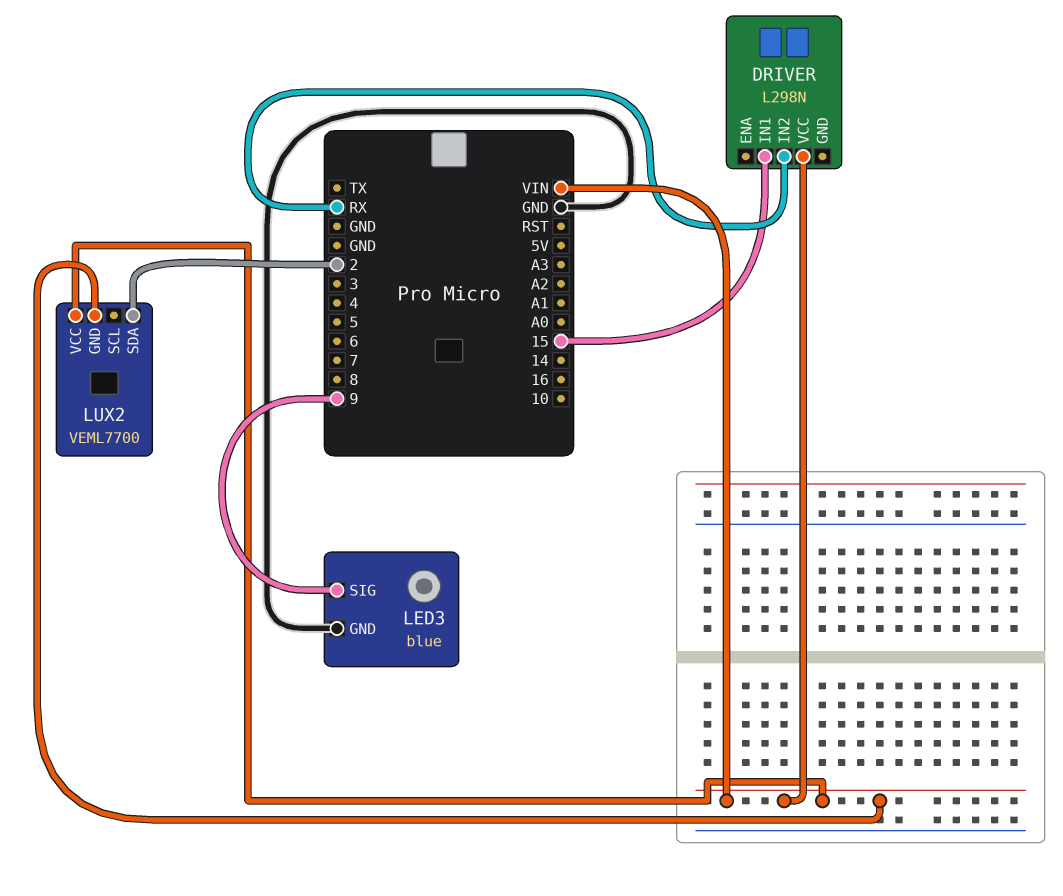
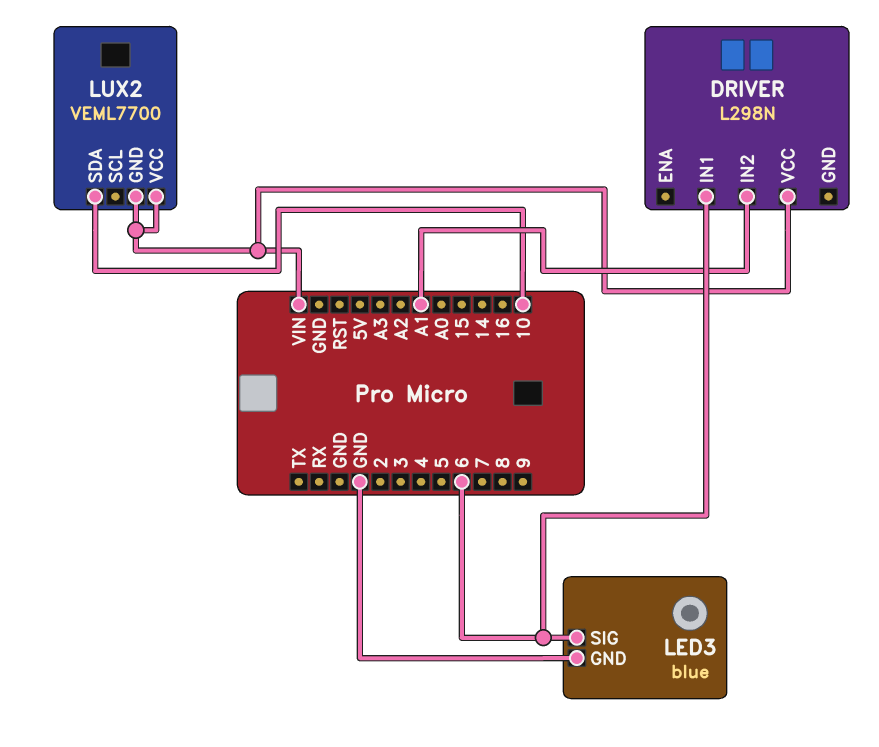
DRIVER pin IN1: 15 -> 6
DRIVER pin IN2: RX -> A1
LED3 pin SIG: 9 -> 6
LUX2 pin SDA: 2 -> 10

